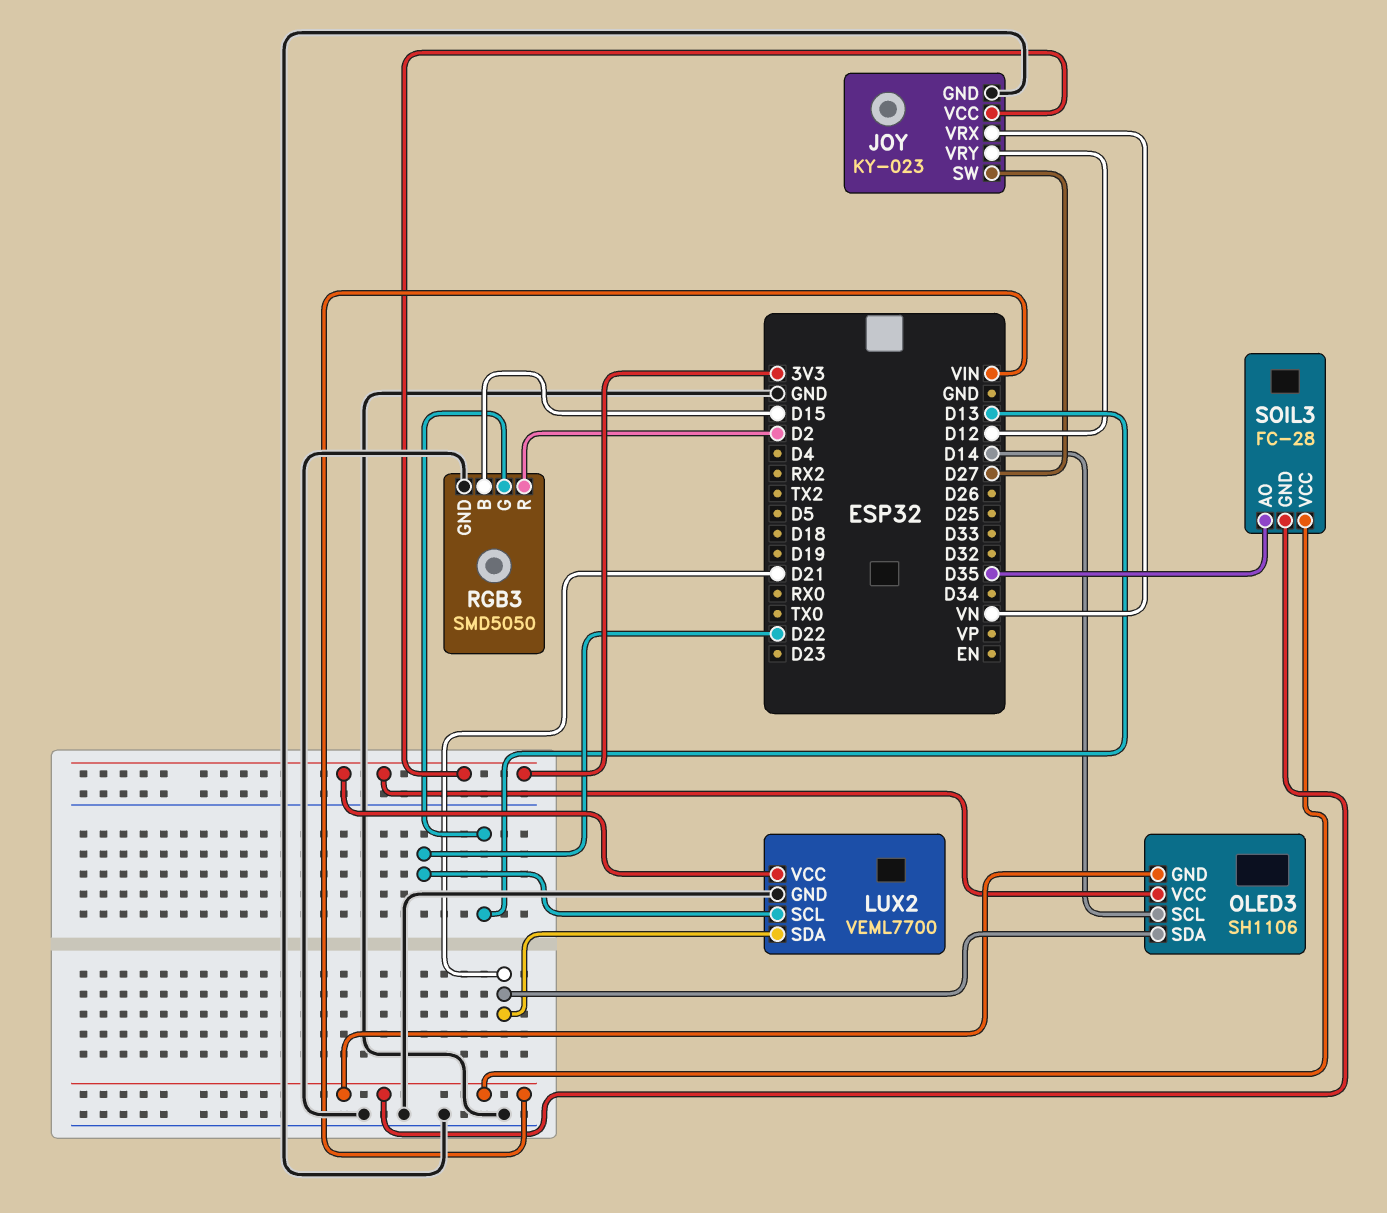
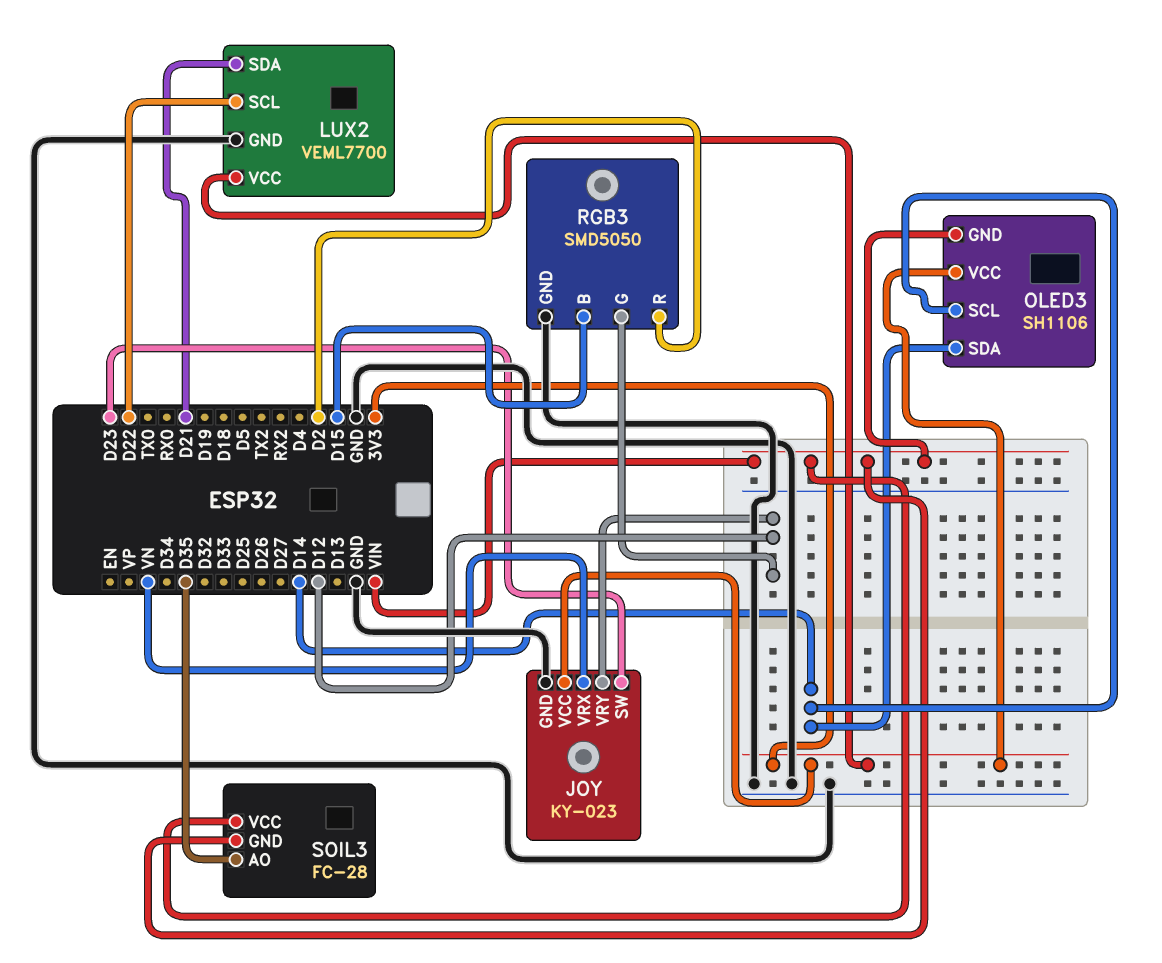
JOY pin SW: D27 -> D23
OLED3 pin SDA: D21 -> D14
RGB3 pin G: D13 -> D12

